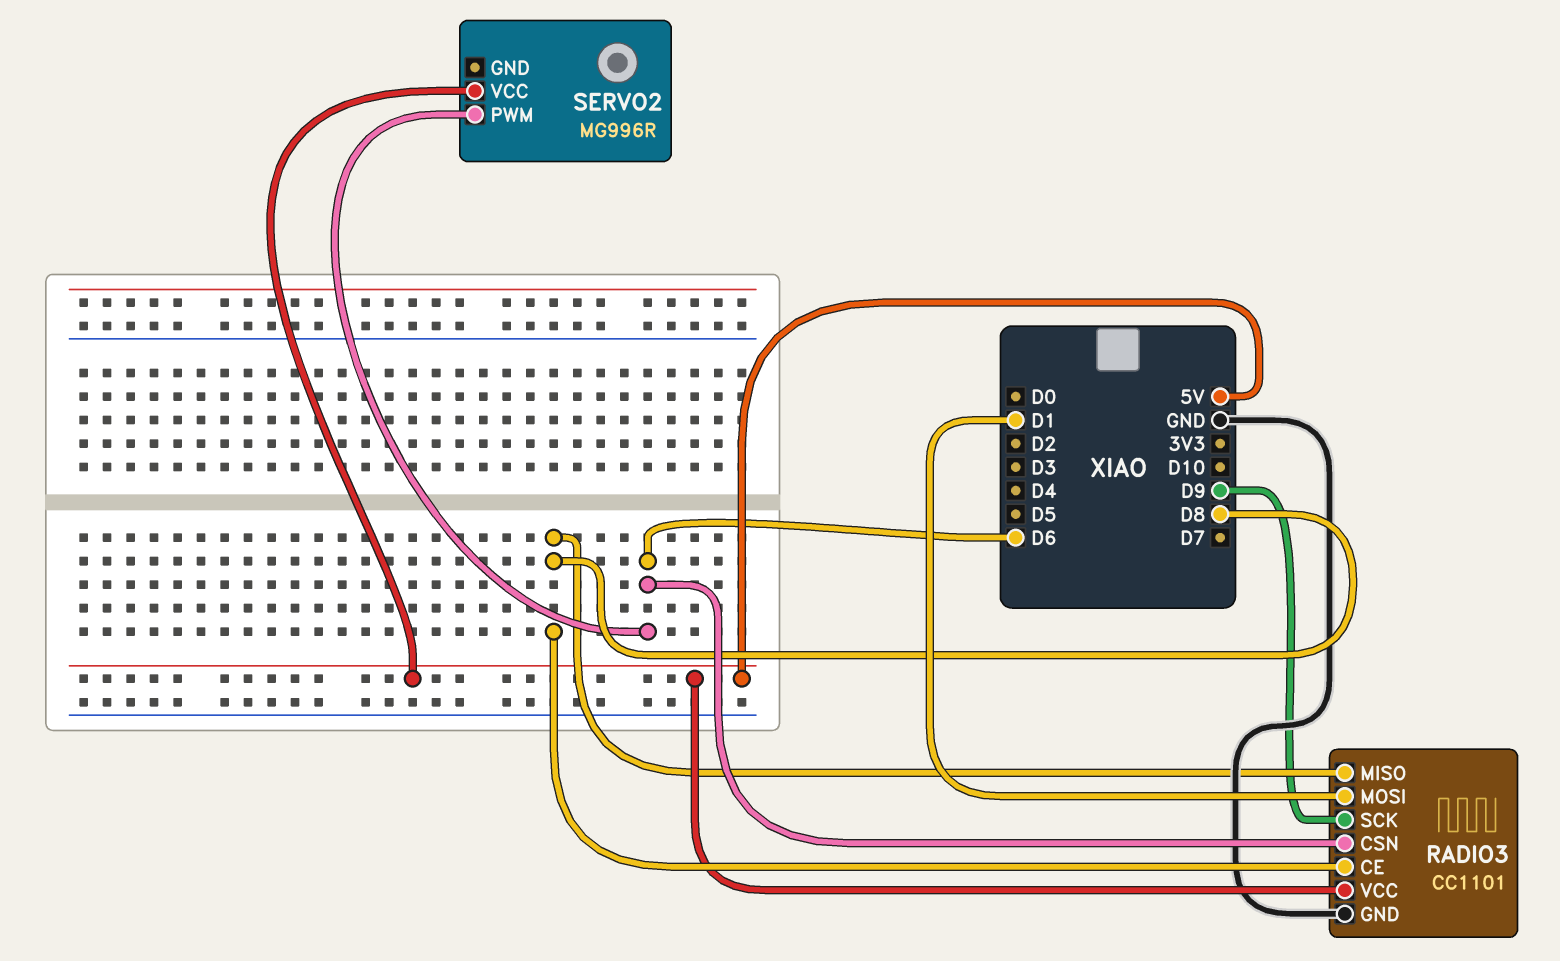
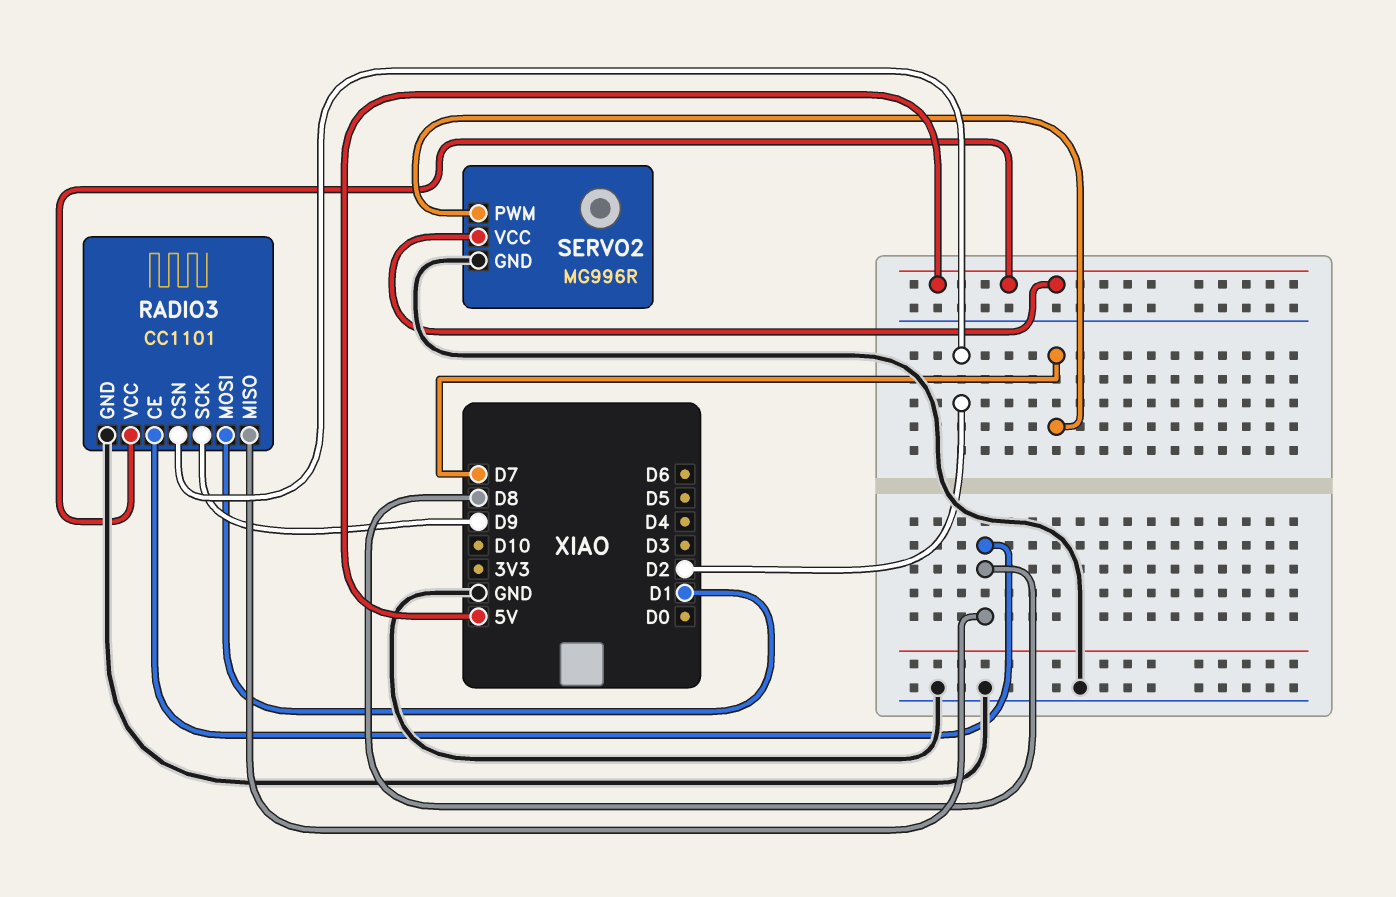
RADIO3 pin CSN: D6 -> D2
SERVO2 pin GND: none -> GND
SERVO2 pin PWM: D6 -> D7

